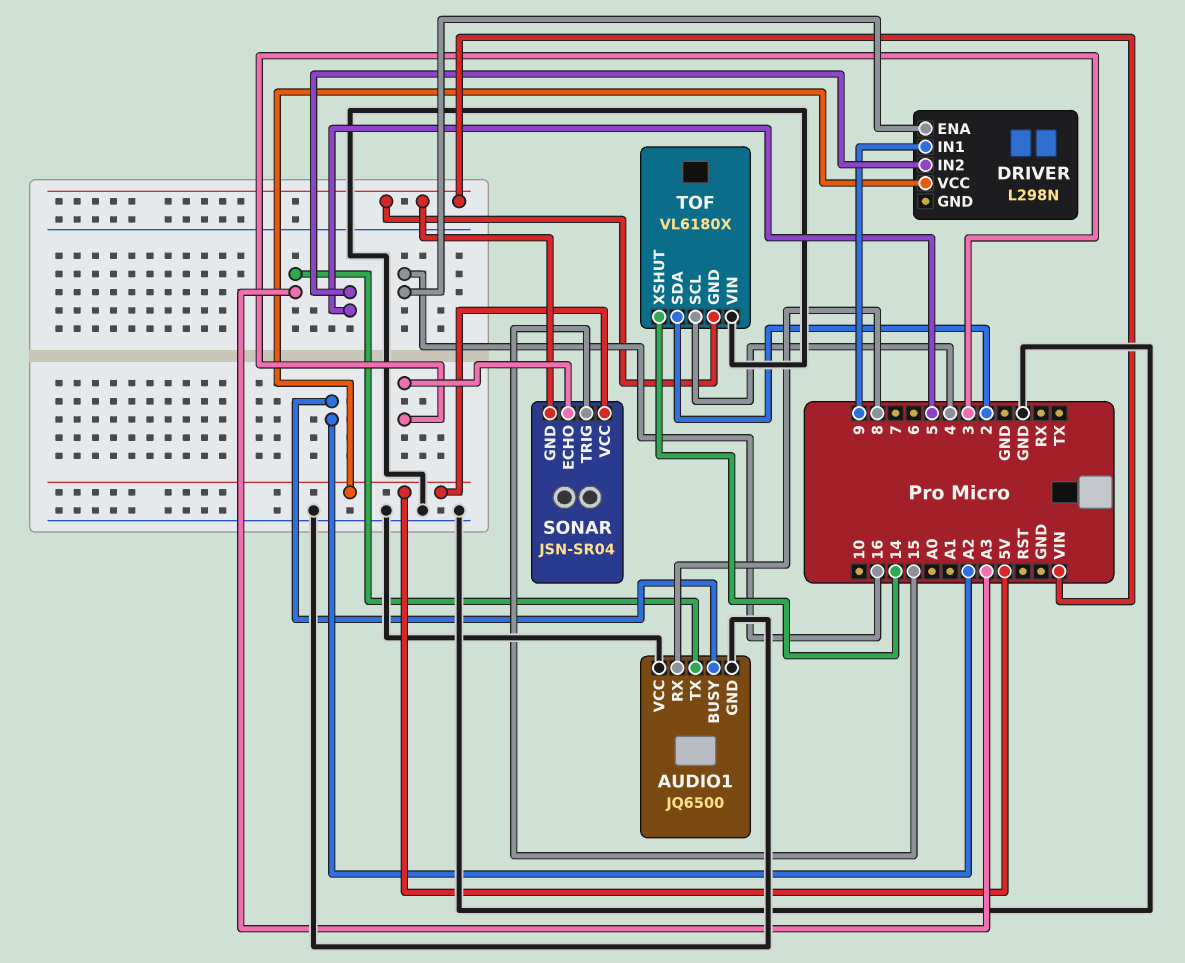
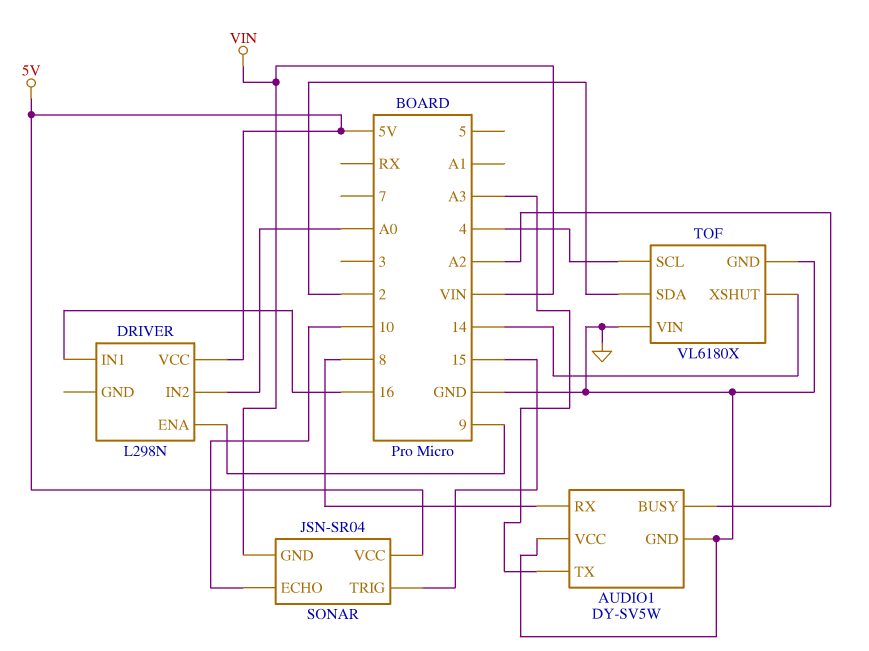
AUDIO1: JQ6500 -> DY-SV5W
DRIVER pin ENA: 16 -> 9
DRIVER pin IN1: 9 -> 16
DRIVER pin IN2: 5 -> A0
SONAR pin ECHO: 3 -> 10
TOF pin GND: VIN -> GND

